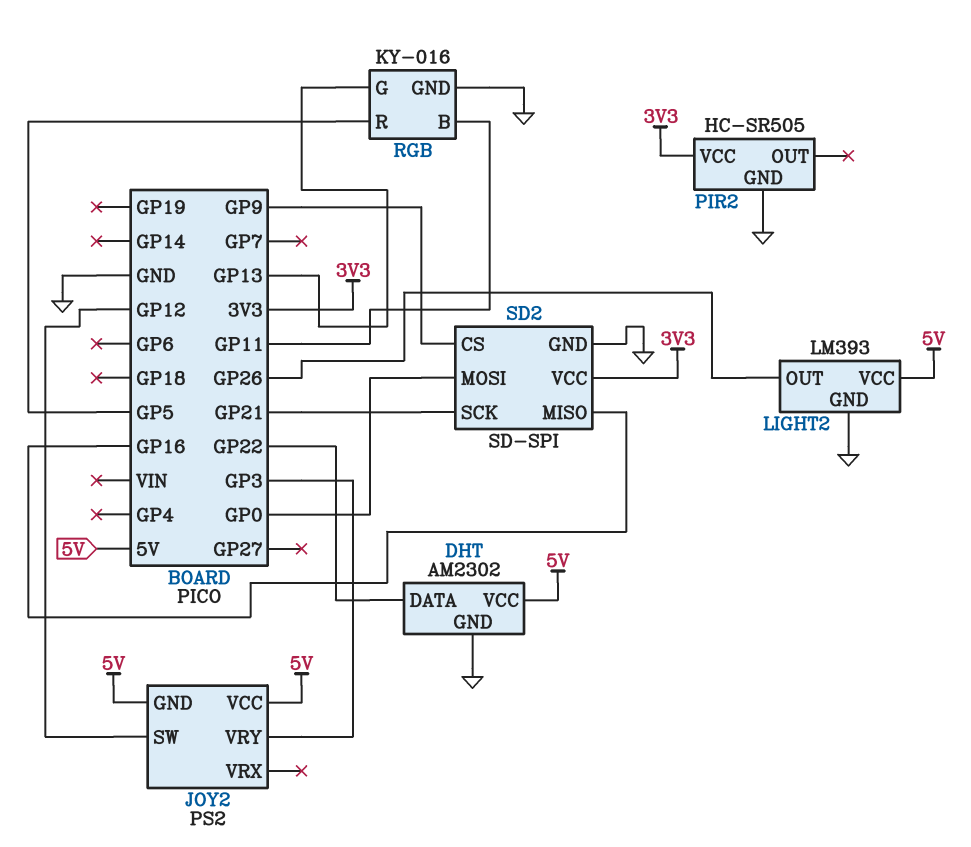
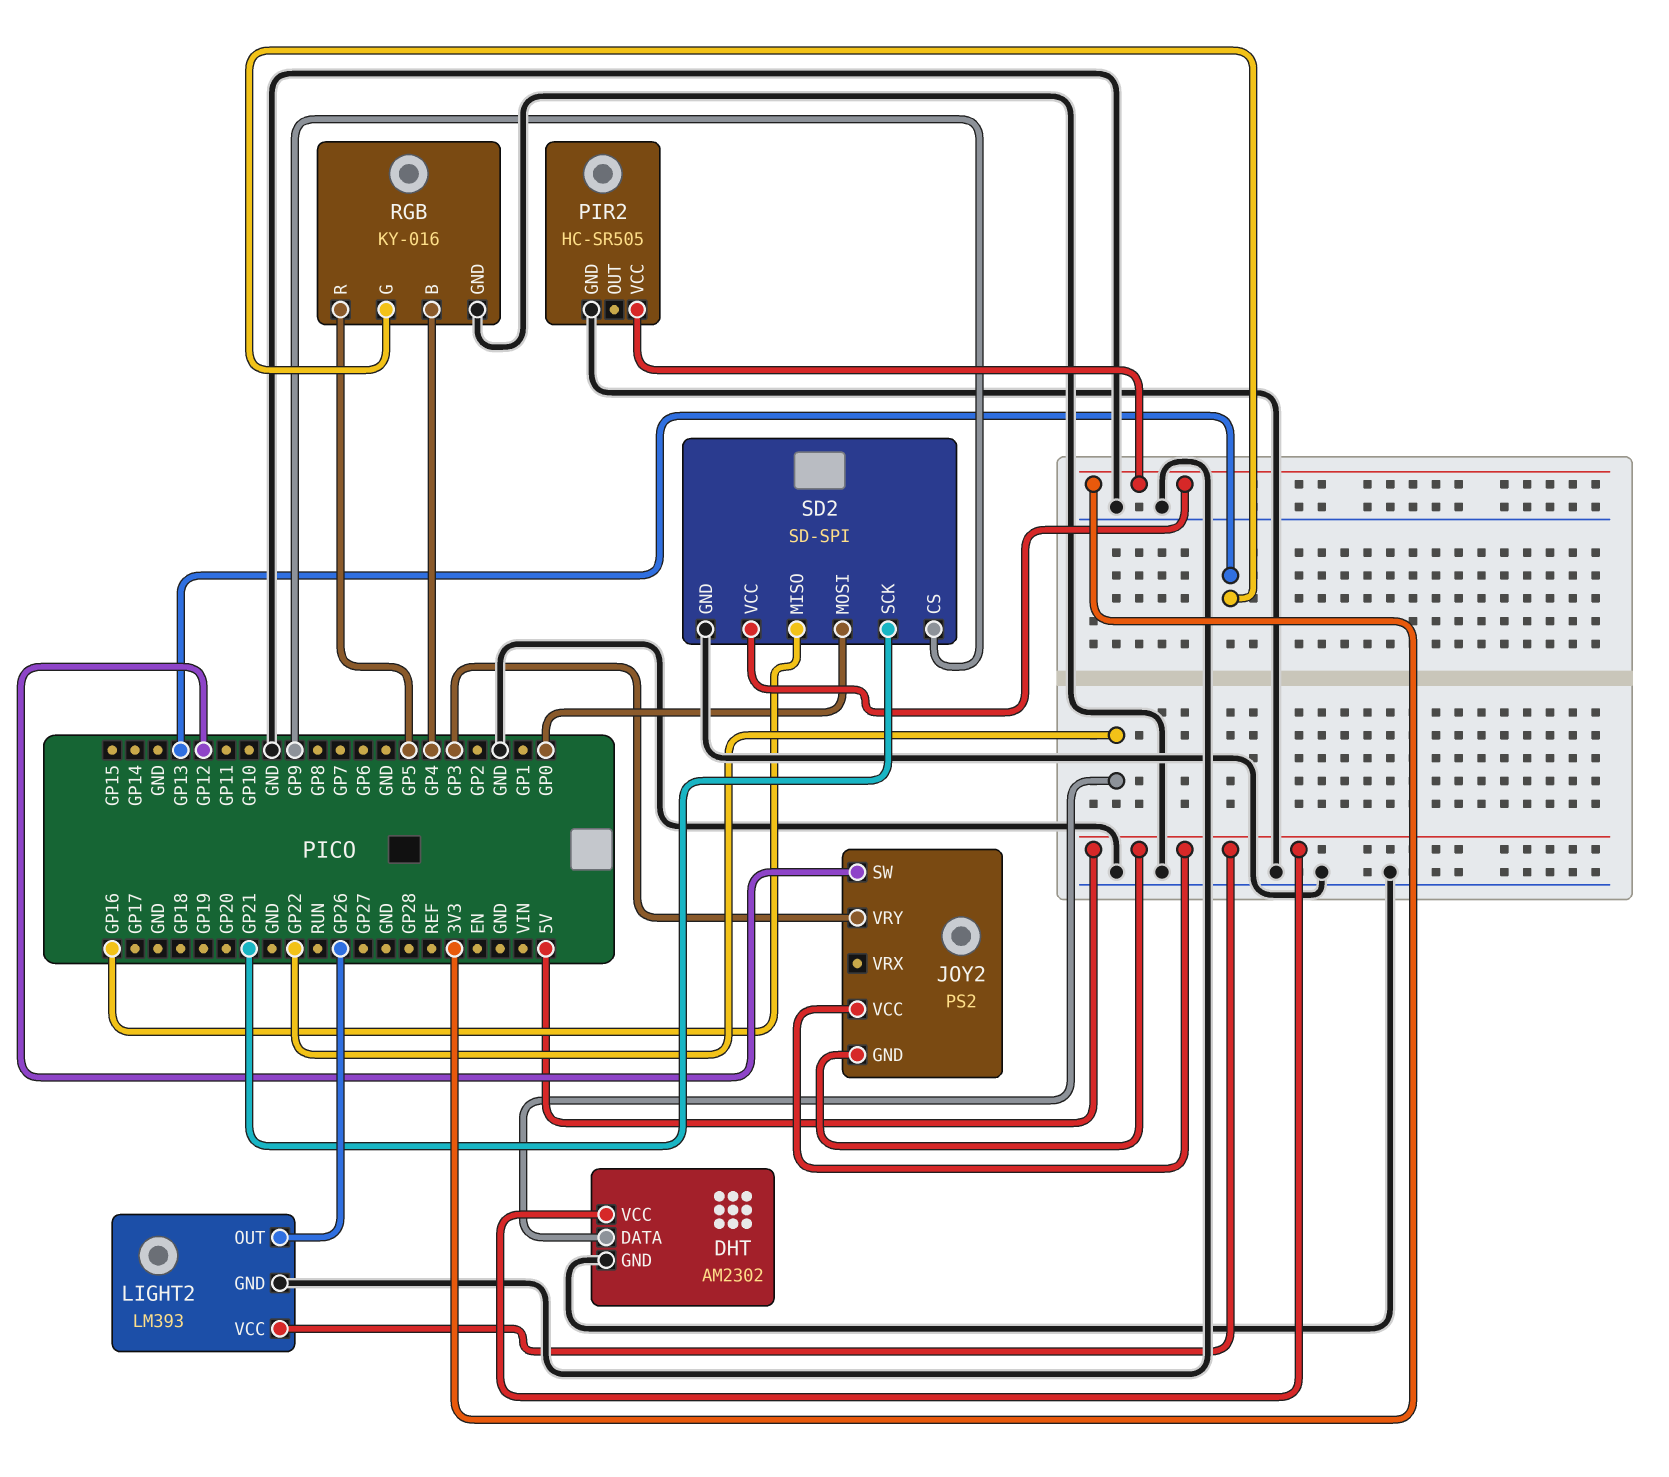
RGB pin B: GP11 -> GP4

